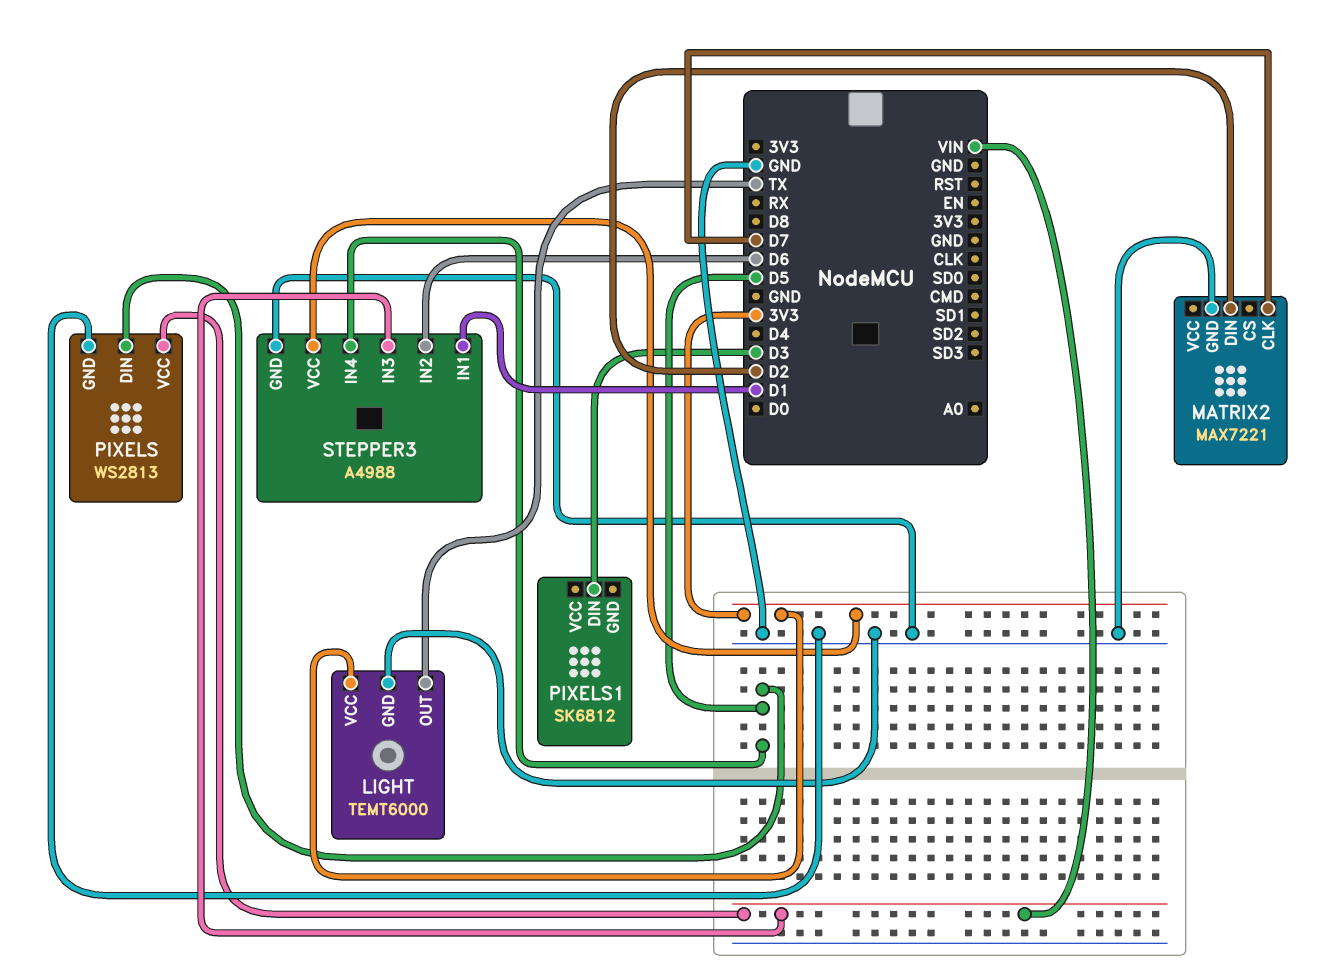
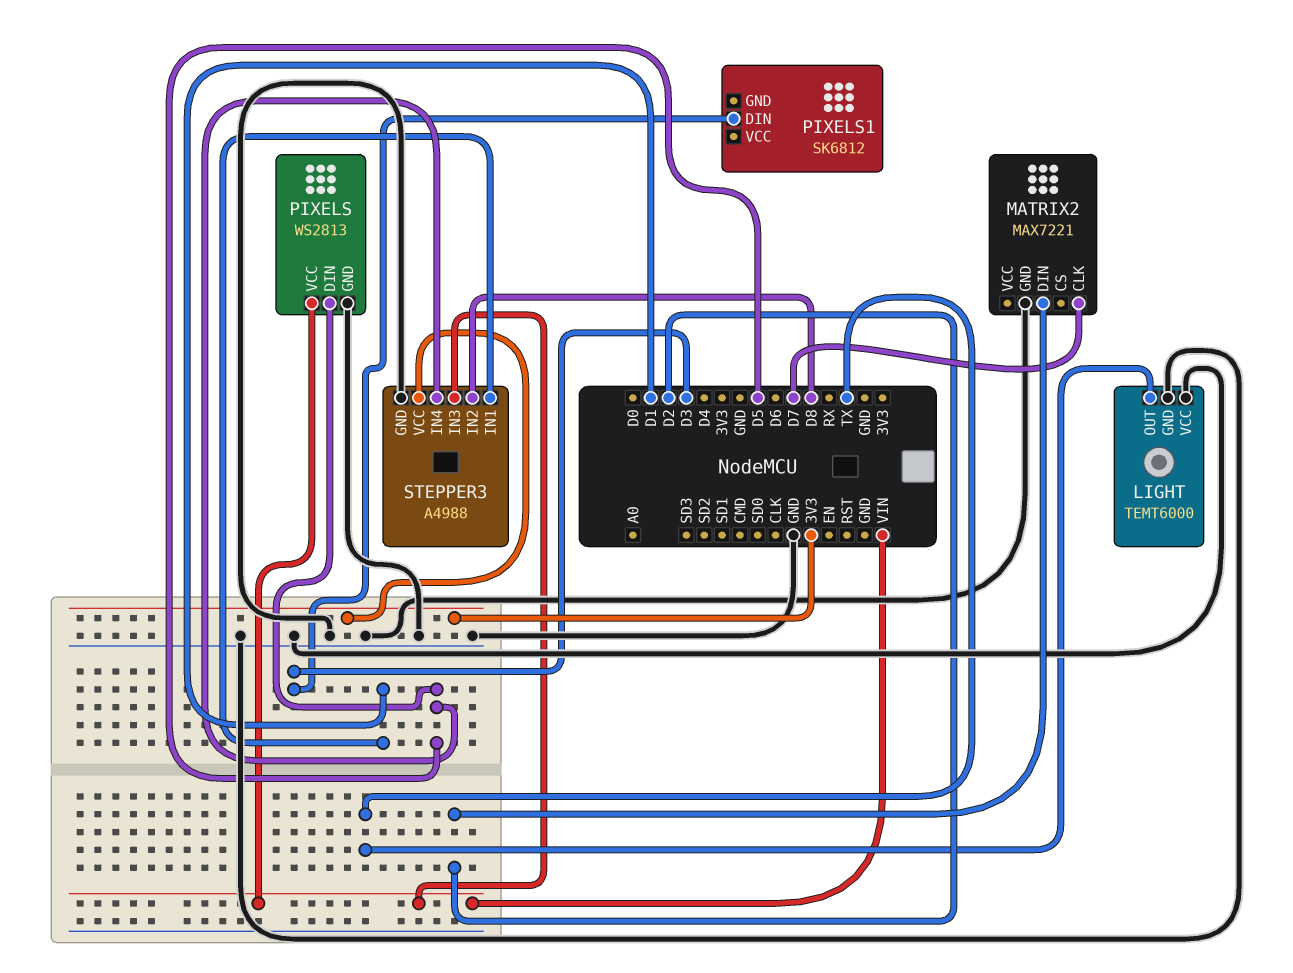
LIGHT pin VCC: 3V3 -> GND
STEPPER3 pin IN2: D6 -> D8

